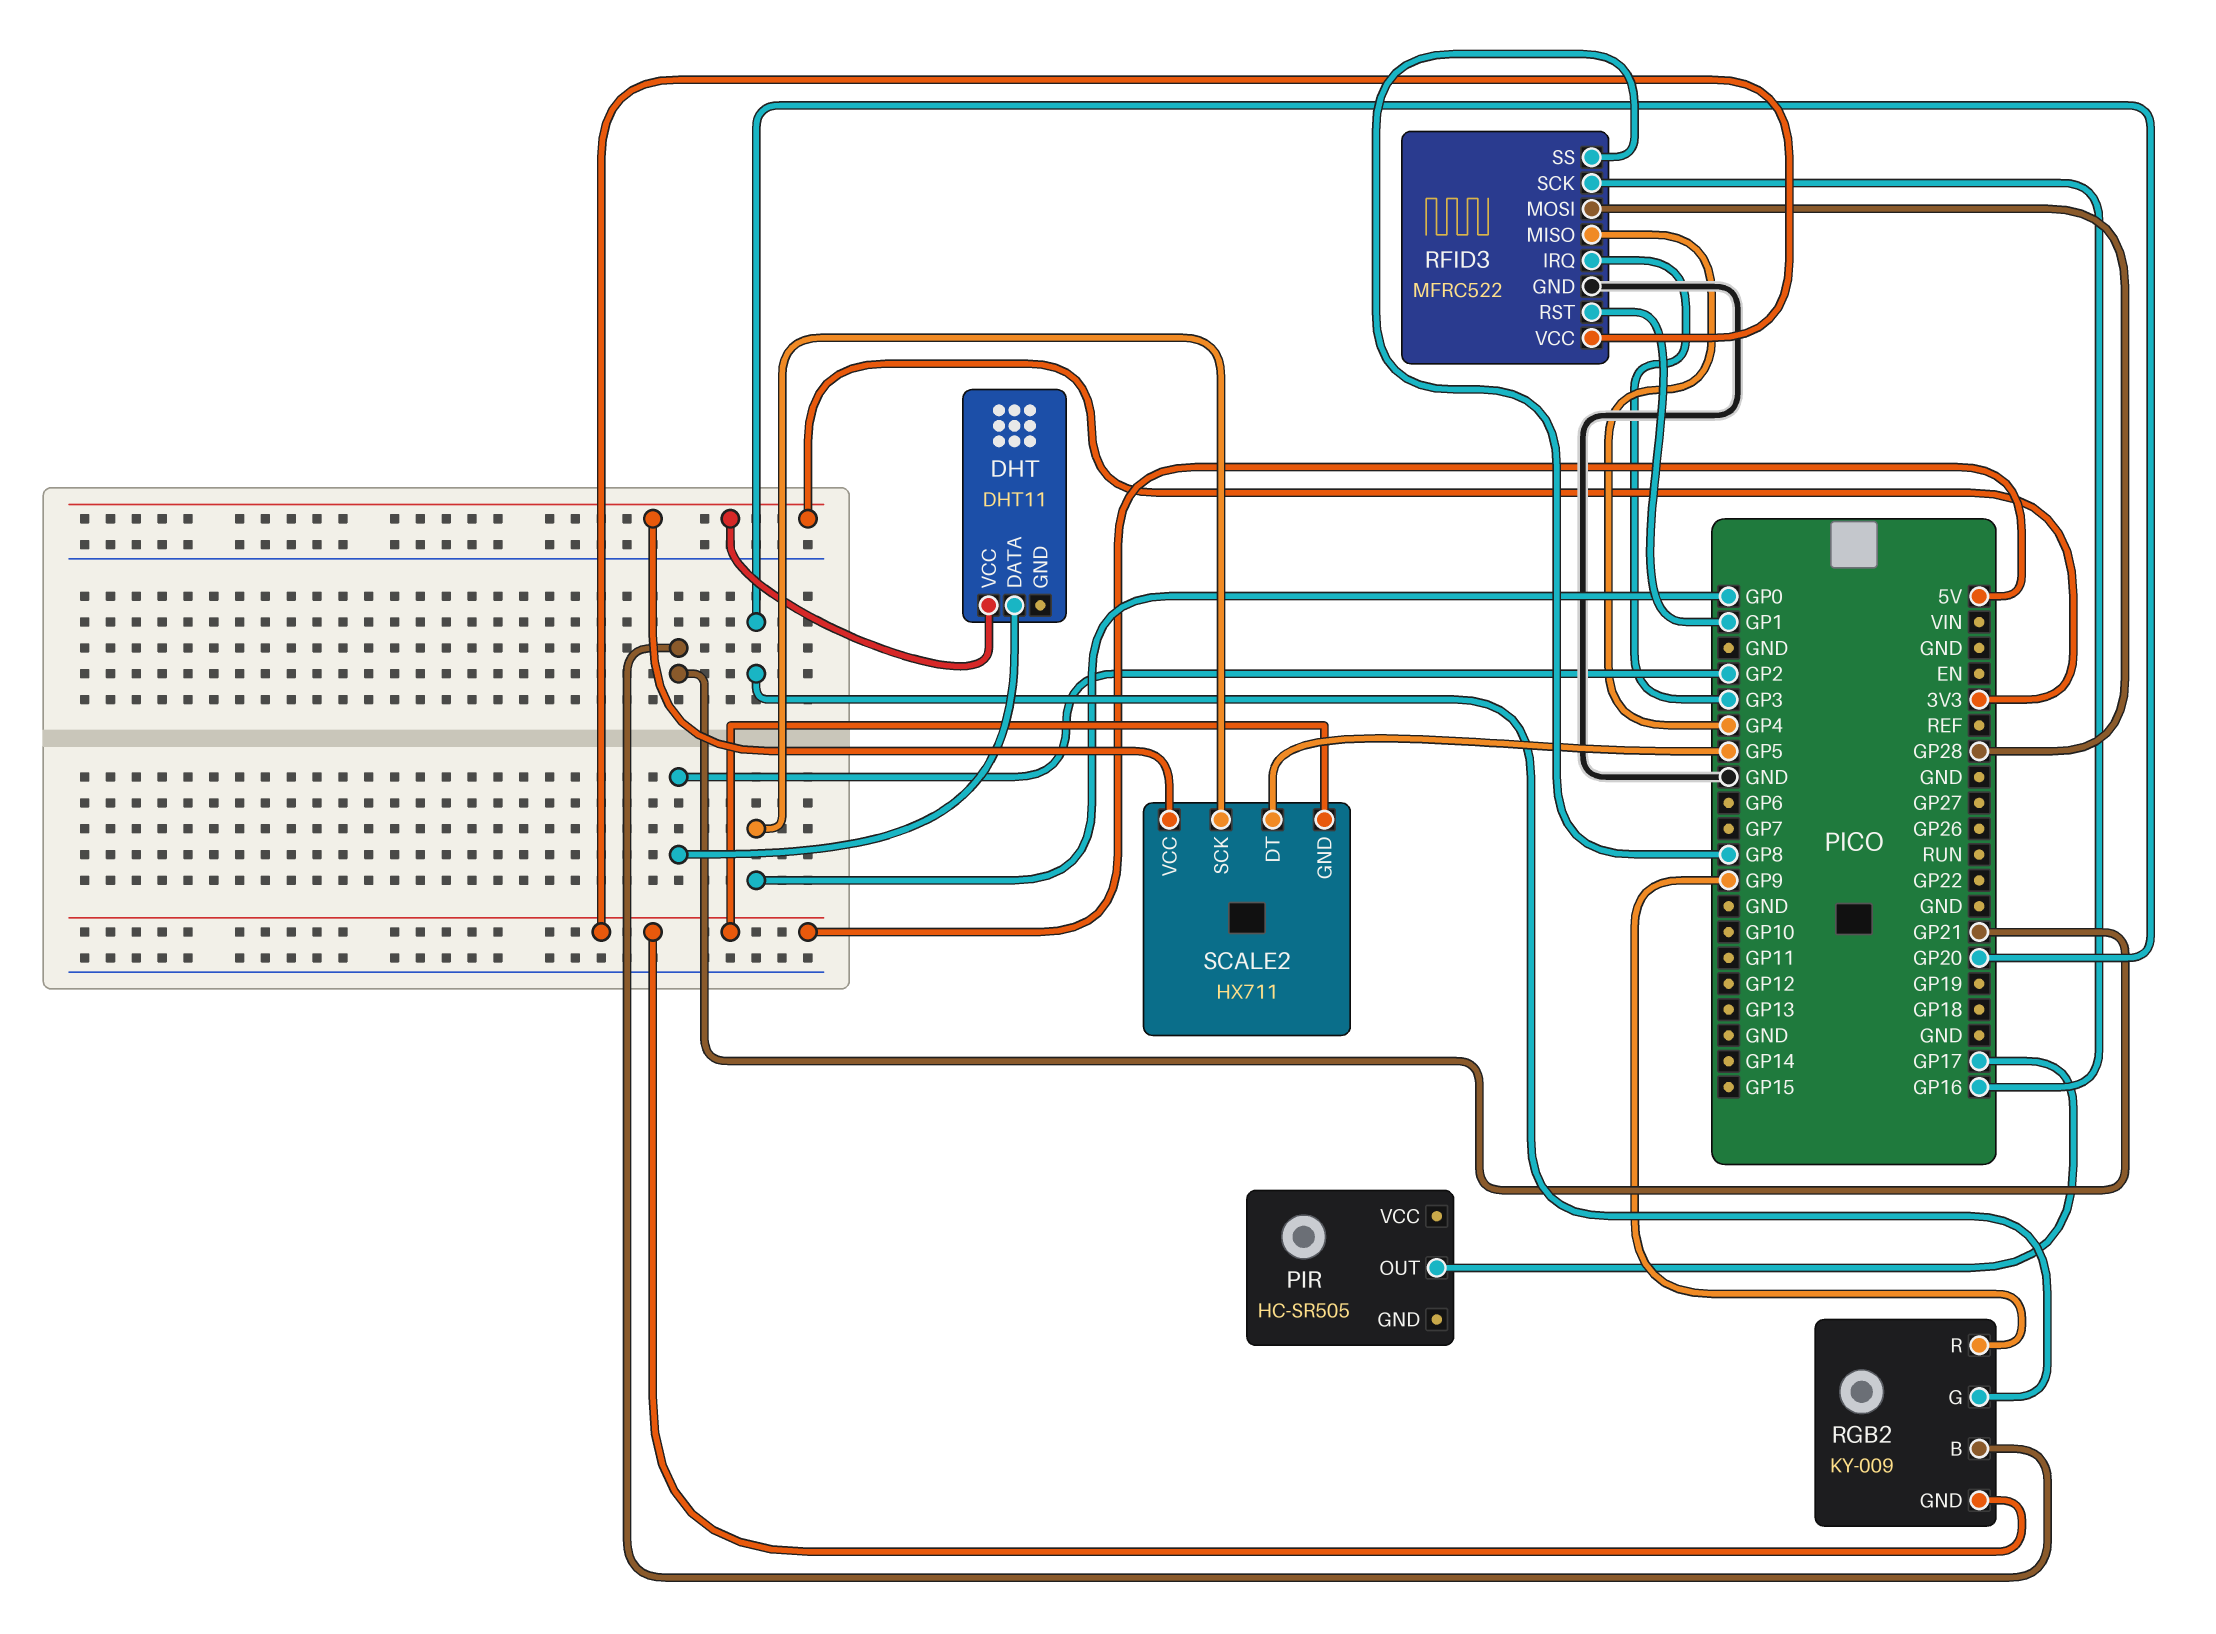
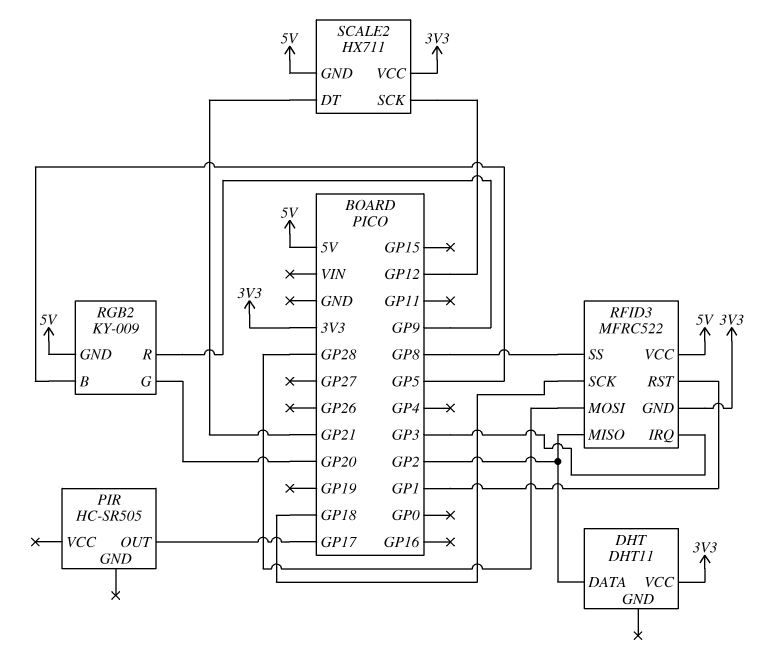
RFID3 pin GND: GND -> 3V3
RFID3 pin MISO: GP4 -> GP2
RFID3 pin SCK: GP16 -> GP18
RGB2 pin B: GP21 -> GP5
SCALE2 pin DT: GP5 -> GP21
SCALE2 pin SCK: GP0 -> GP12

